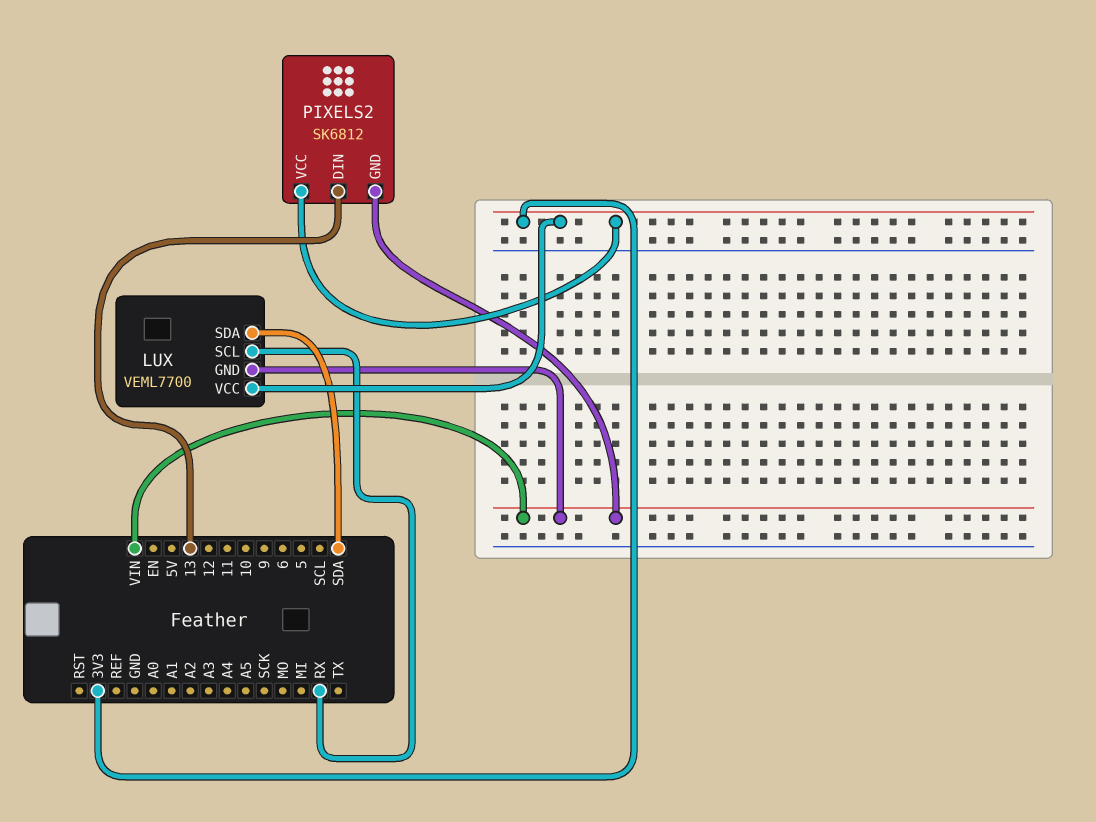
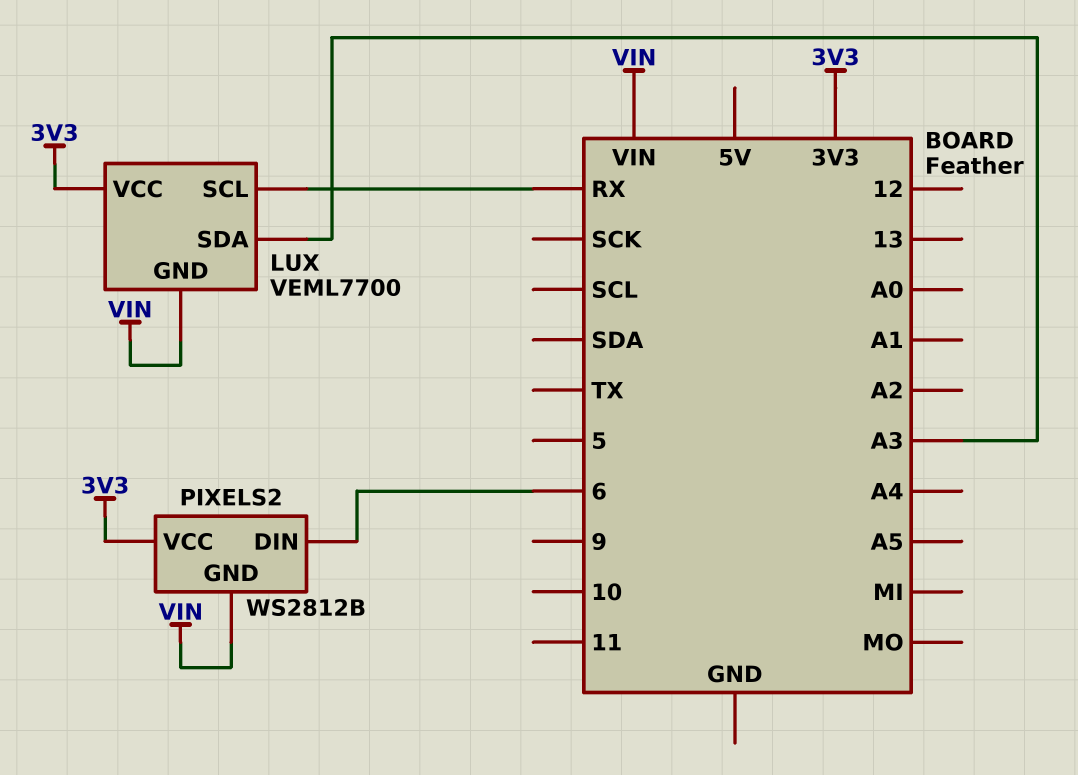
LUX pin SDA: SDA -> A3
PIXELS2: SK6812 -> WS2812B
PIXELS2 pin DIN: 13 -> 6

